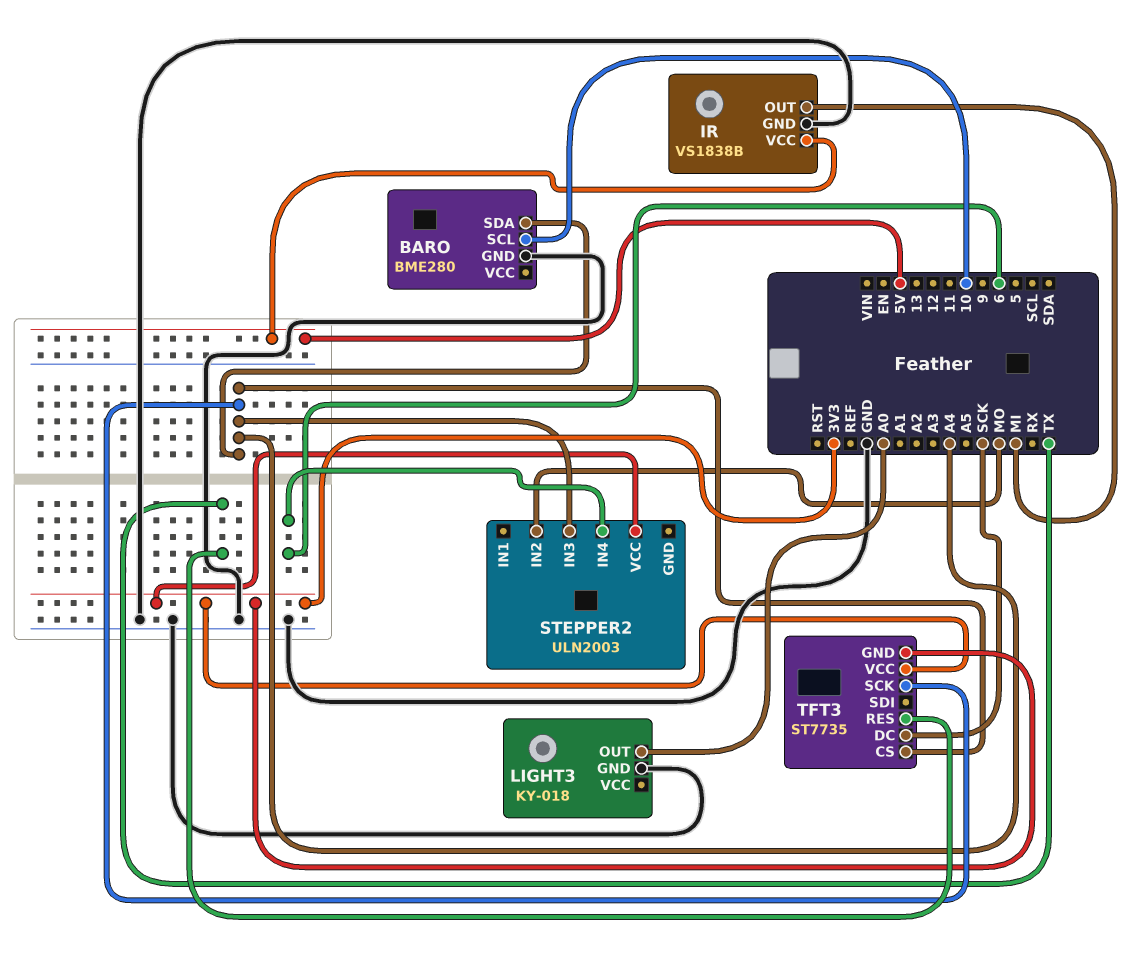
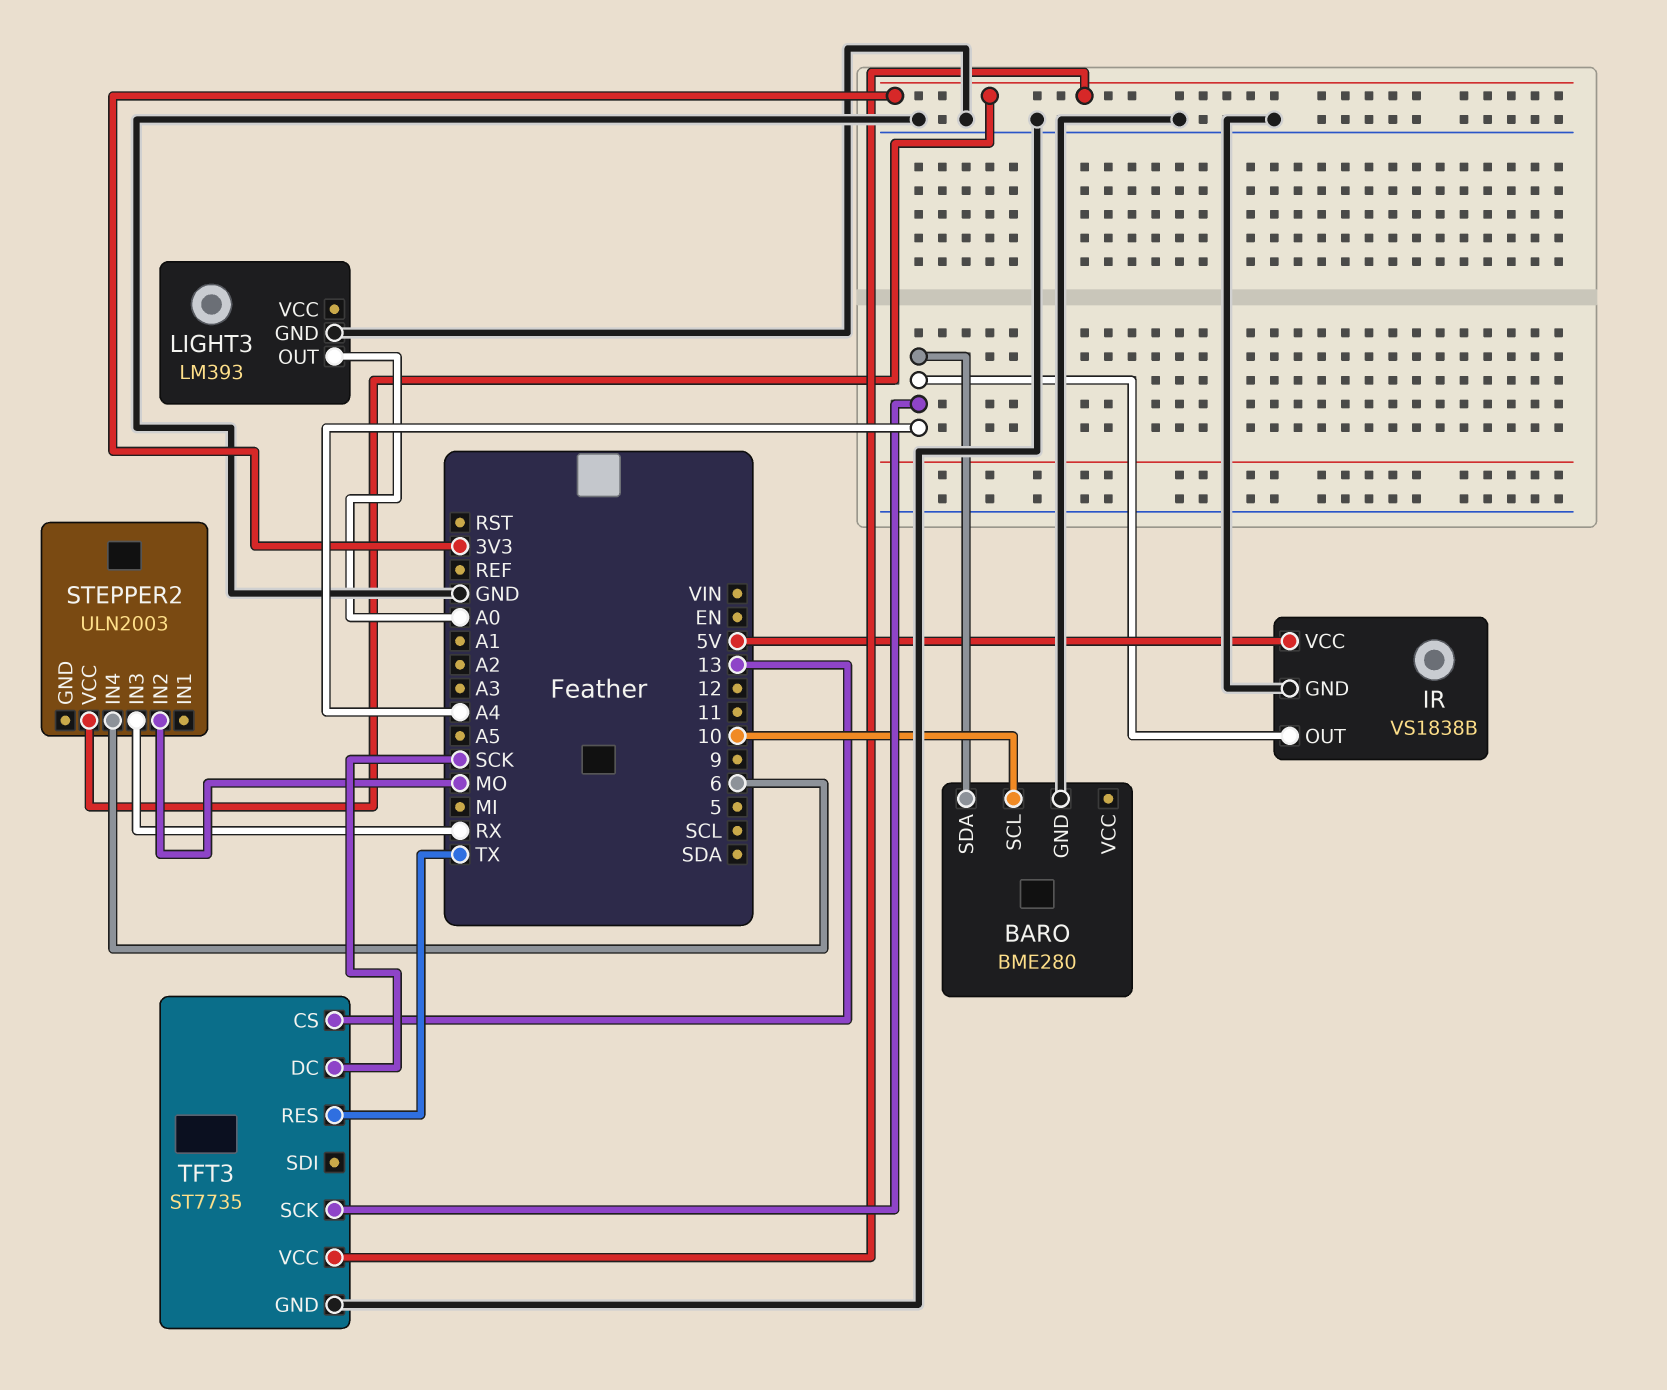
IR pin OUT: MI -> A4
LIGHT3: KY-018 -> LM393
STEPPER2 pin IN3: A4 -> RX
TFT3 pin CS: A4 -> 13
TFT3 pin GND: 3V3 -> GND

